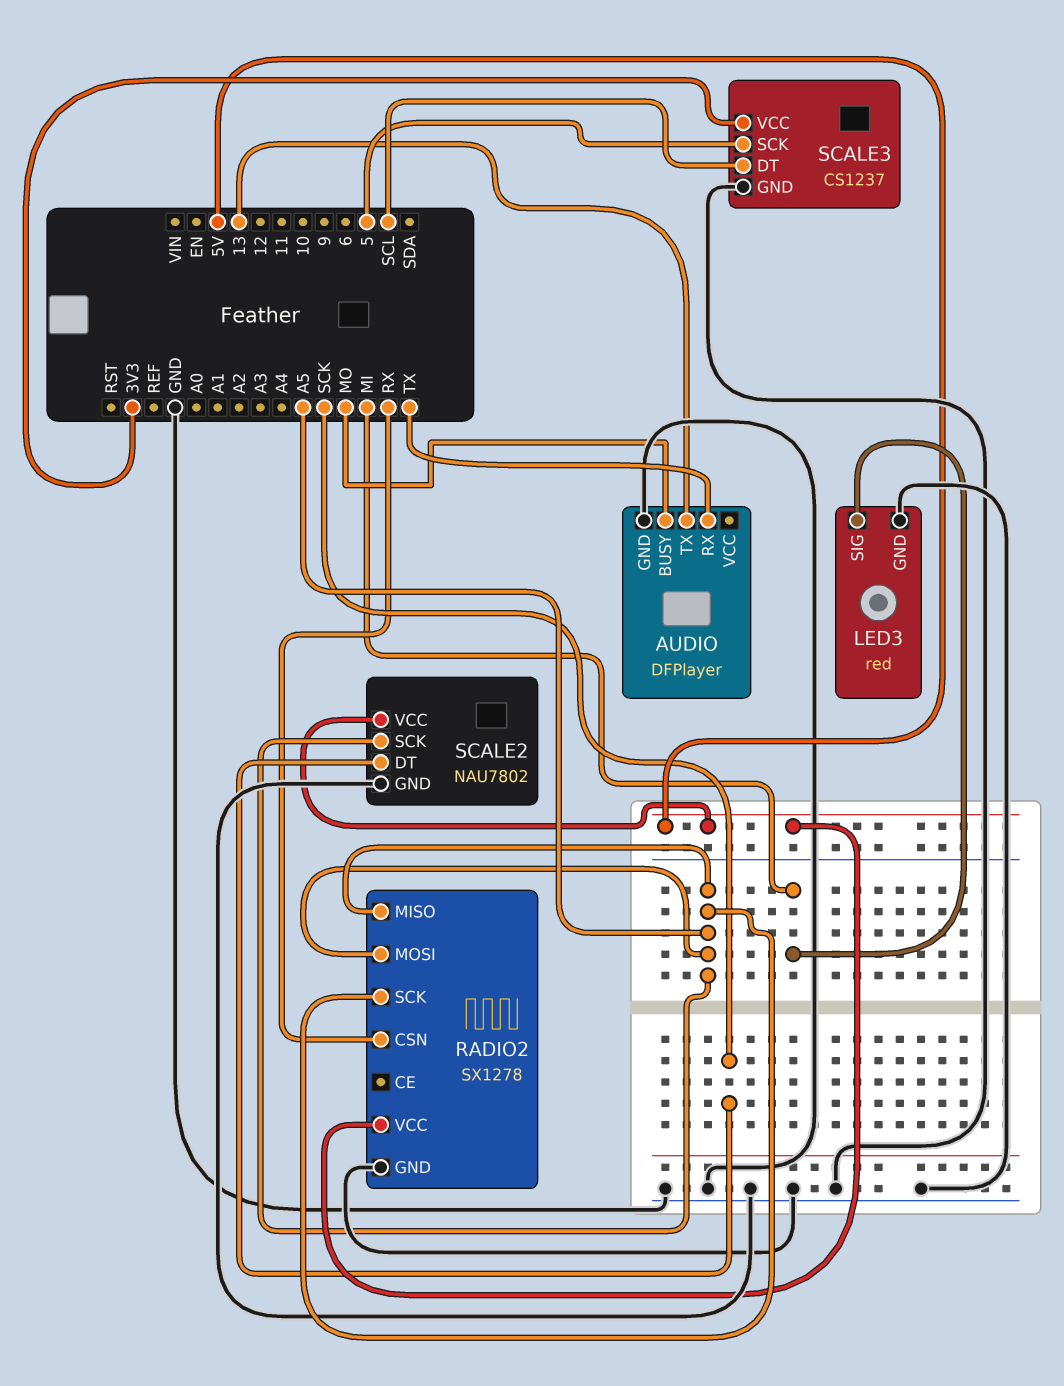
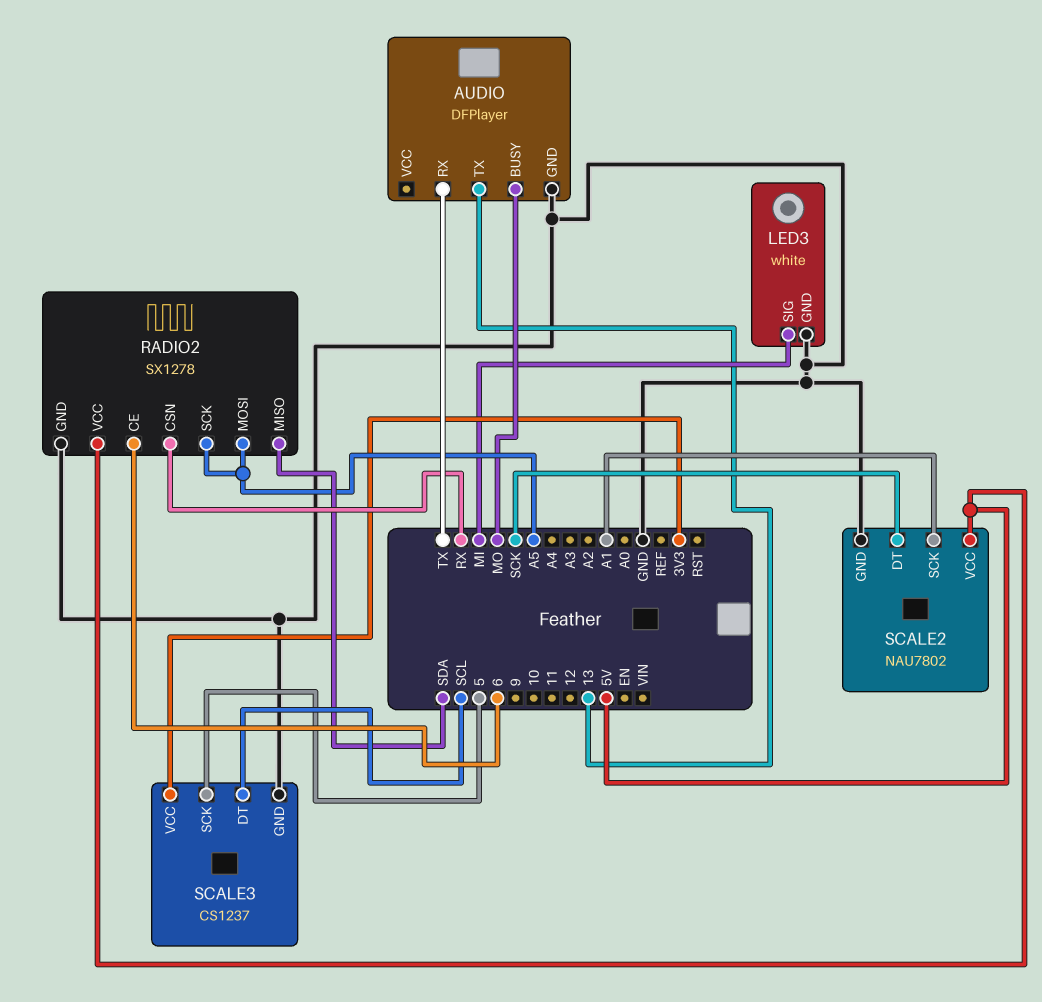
LED3: red -> white
RADIO2 pin CE: none -> 6
RADIO2 pin MISO: A5 -> SDA
SCALE2 pin SCK: A5 -> A1

